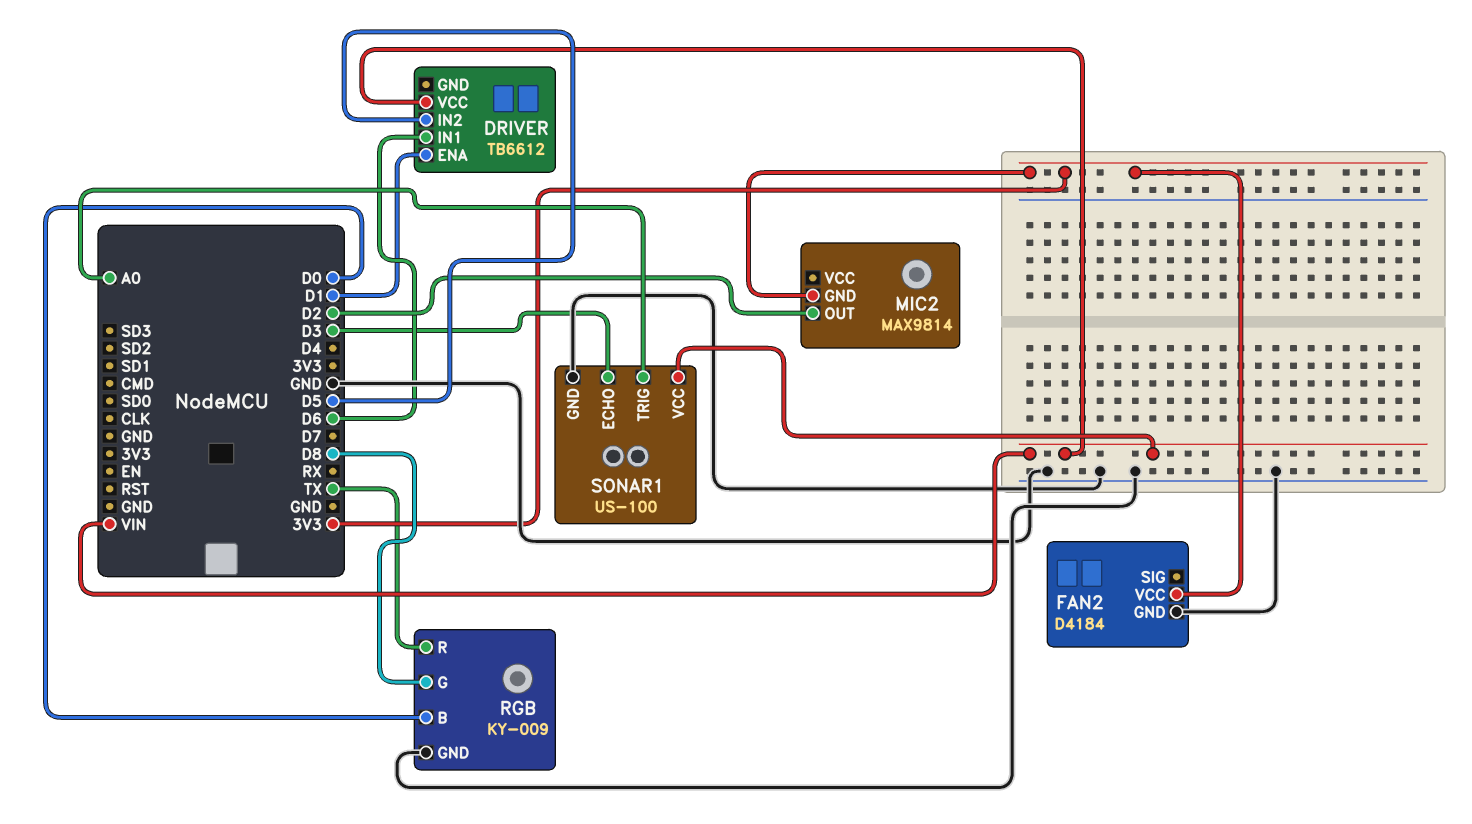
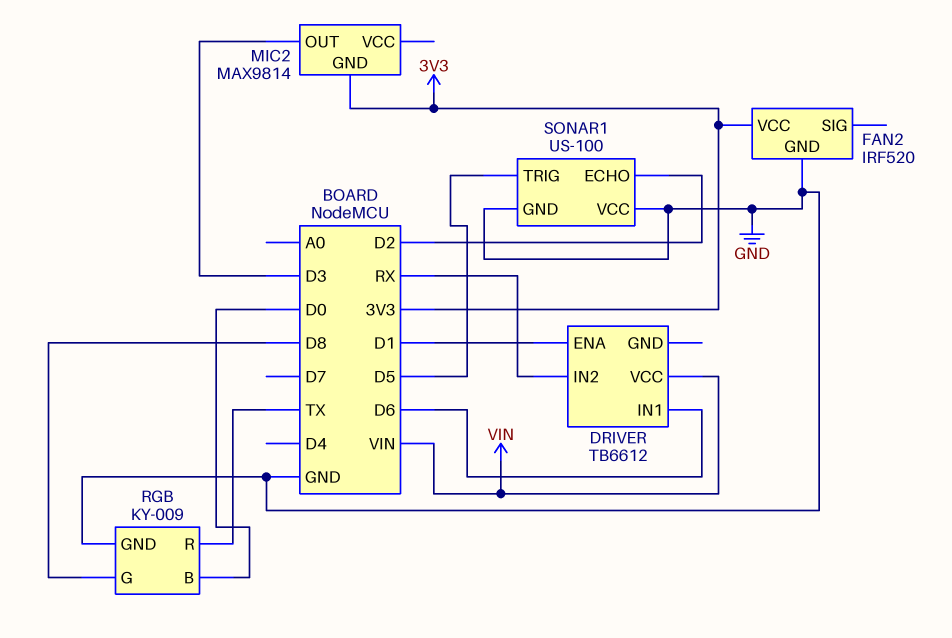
DRIVER pin IN2: D5 -> RX
FAN2: D4184 -> IRF520
MIC2 pin OUT: D2 -> D3
SONAR1 pin ECHO: D3 -> D2
SONAR1 pin TRIG: A0 -> D5
SONAR1 pin VCC: VIN -> GND

